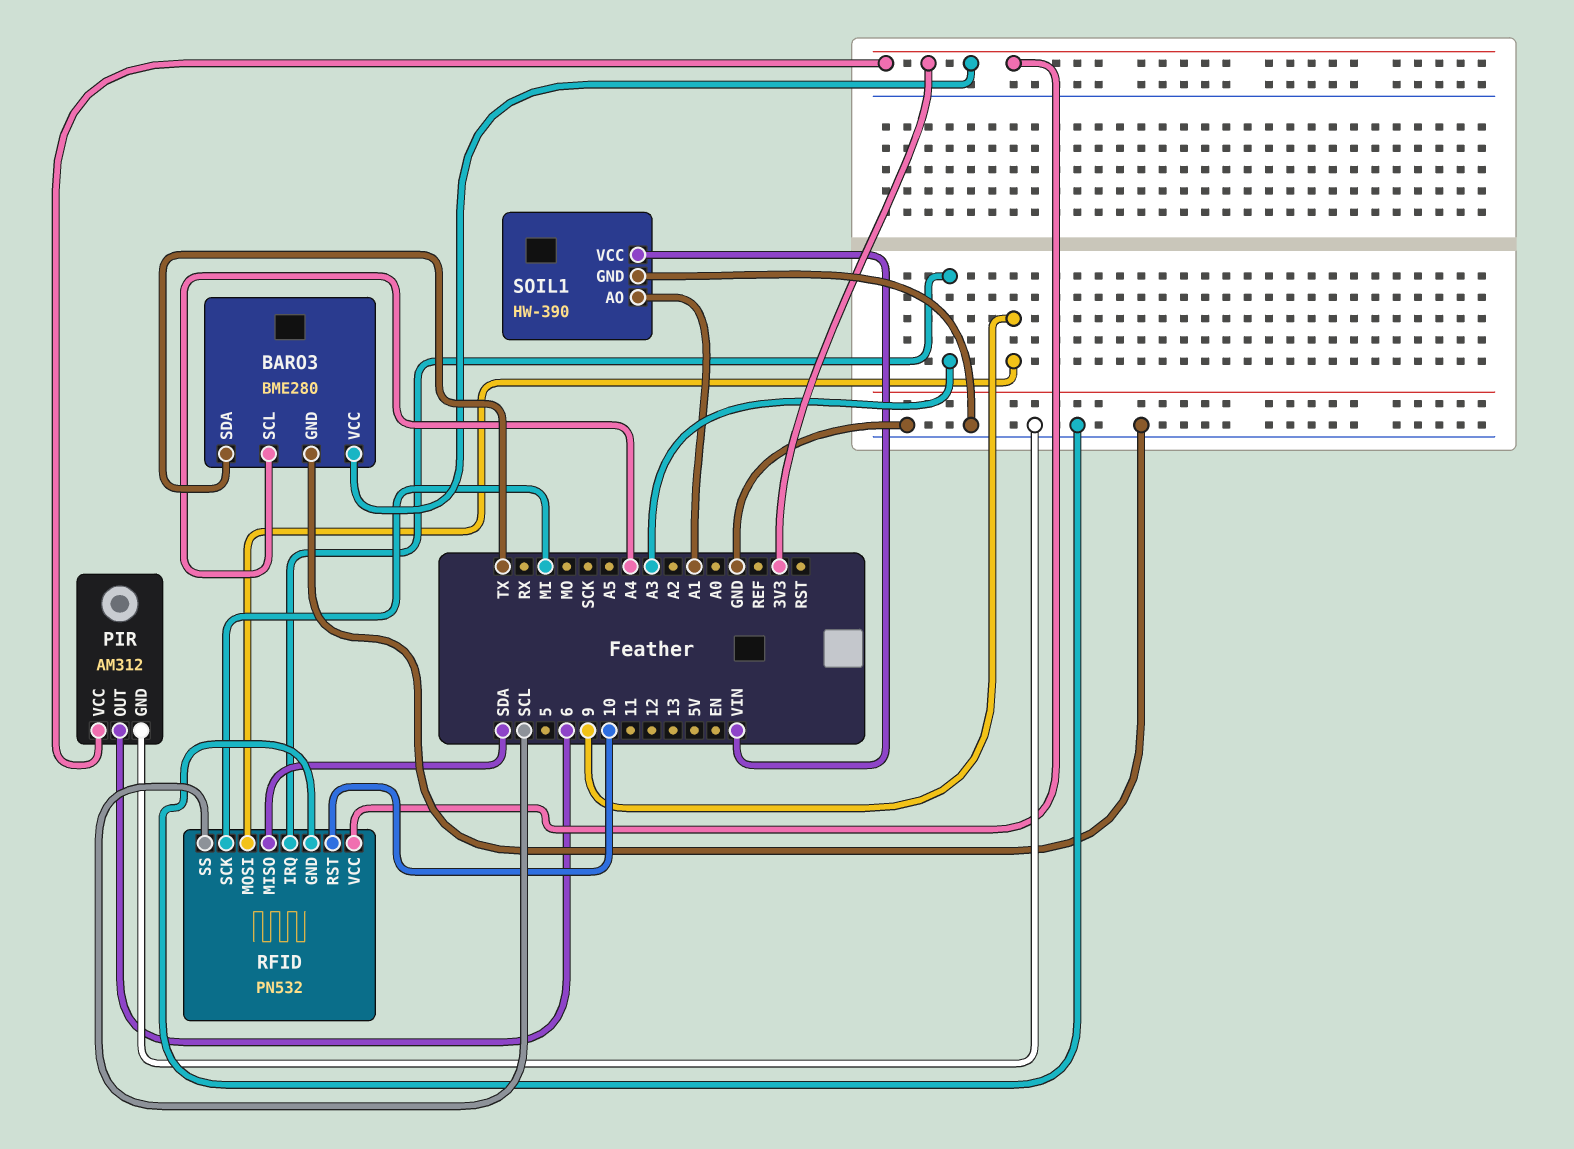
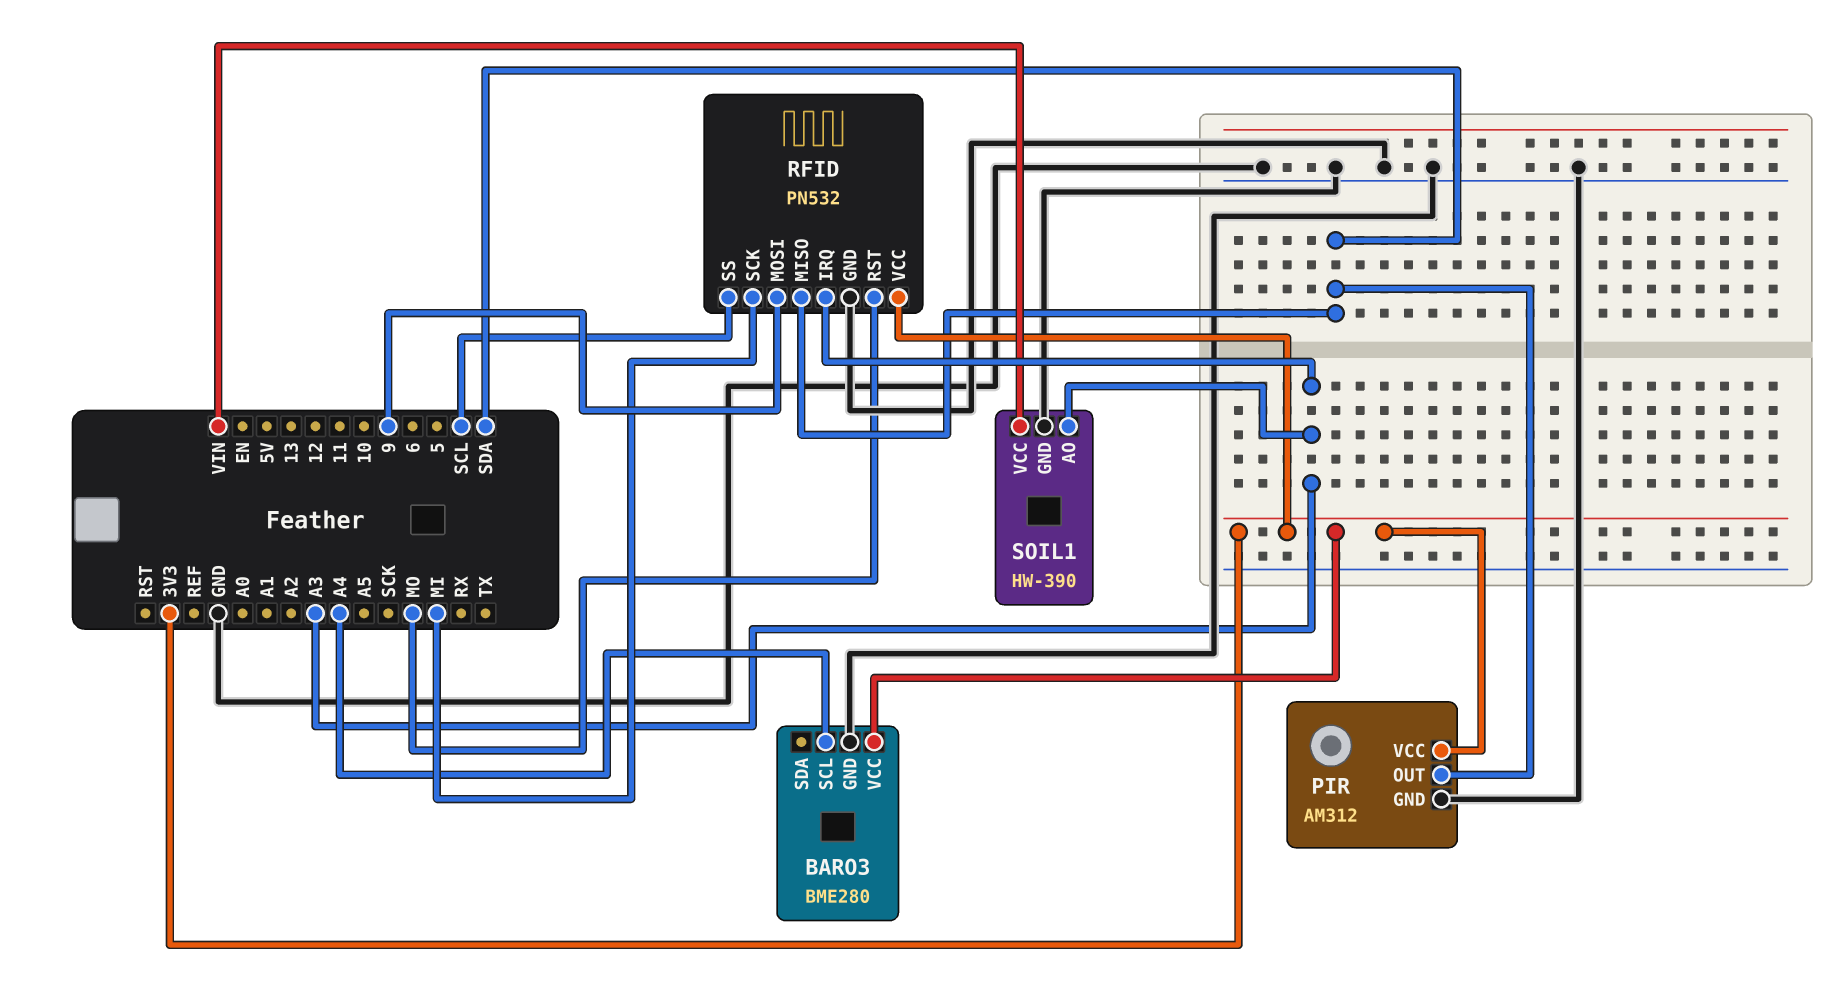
BARO3 pin SDA: TX -> none
PIR pin OUT: 6 -> SDA
RFID pin RST: 10 -> MO
SOIL1 pin AO: A1 -> A3

